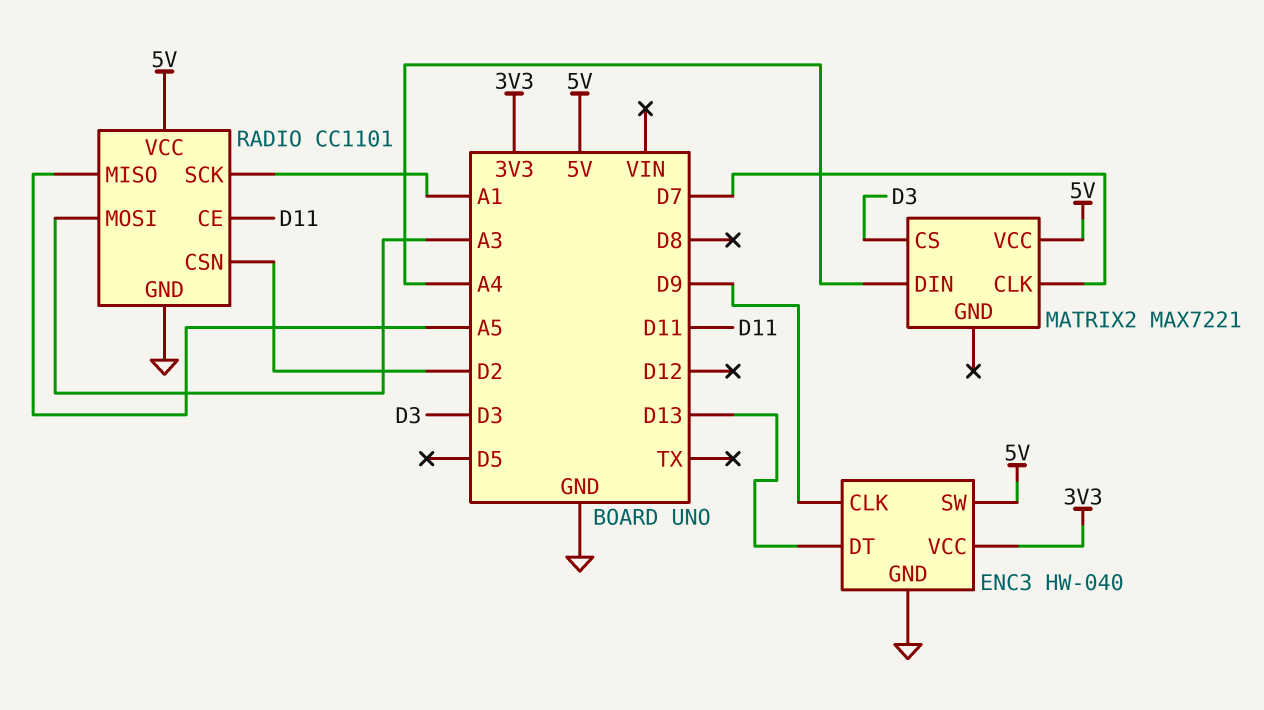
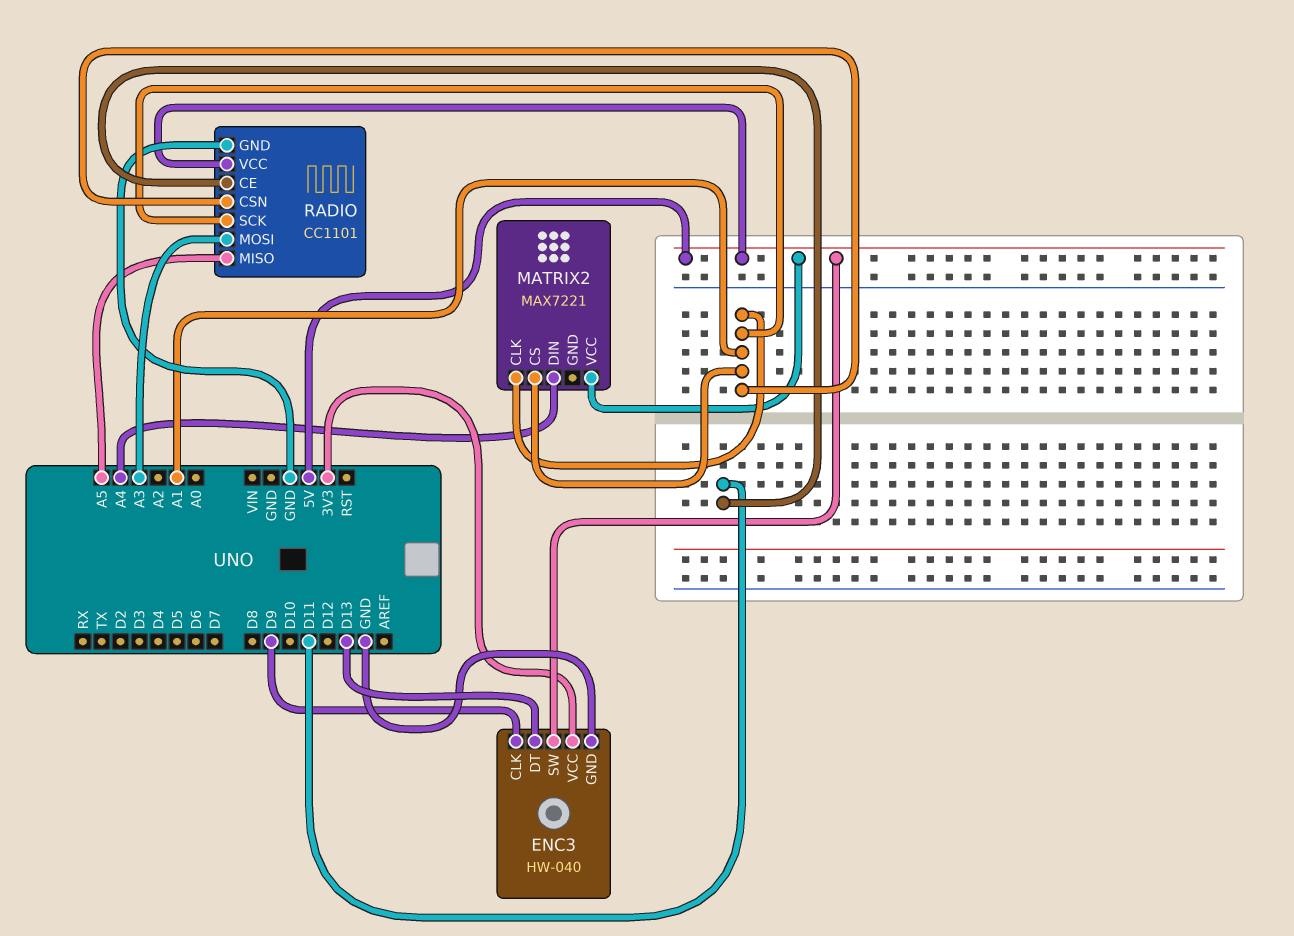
MATRIX2 pin CLK: D7 -> A1
MATRIX2 pin CS: D3 -> A1
RADIO pin CSN: D2 -> A1

